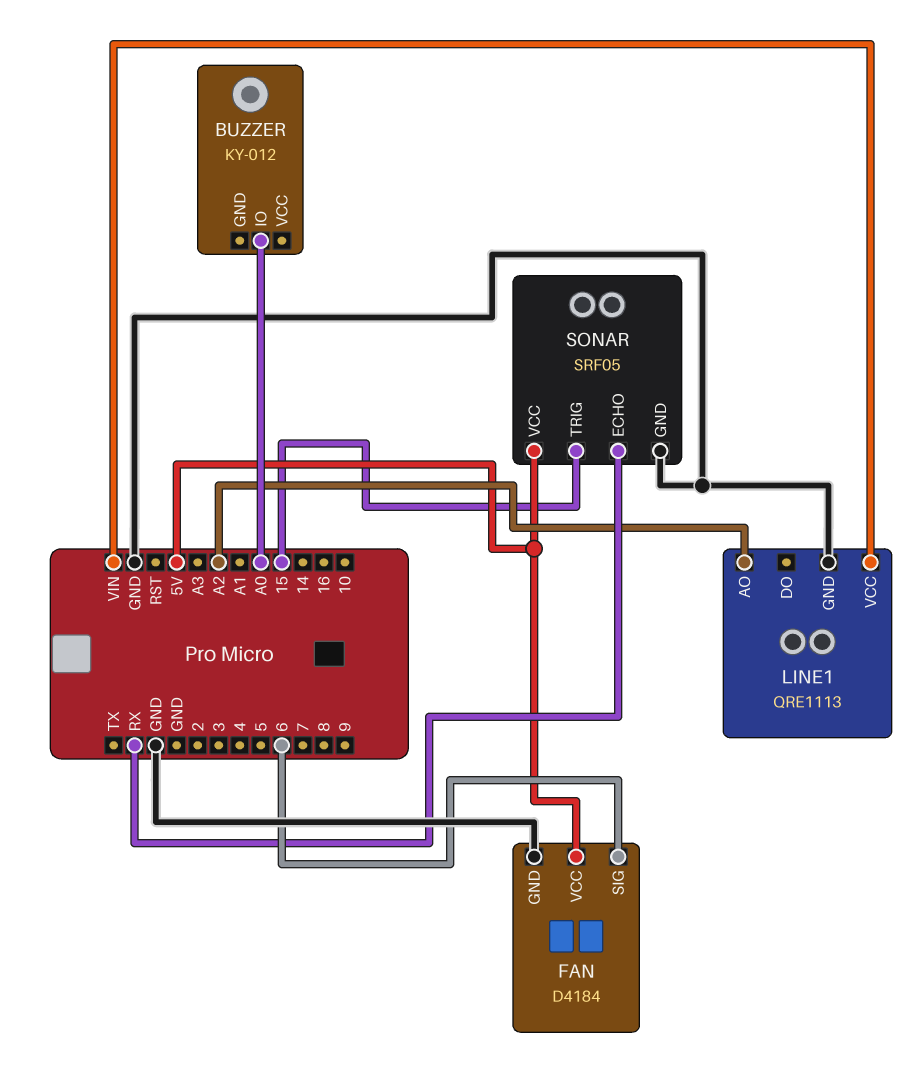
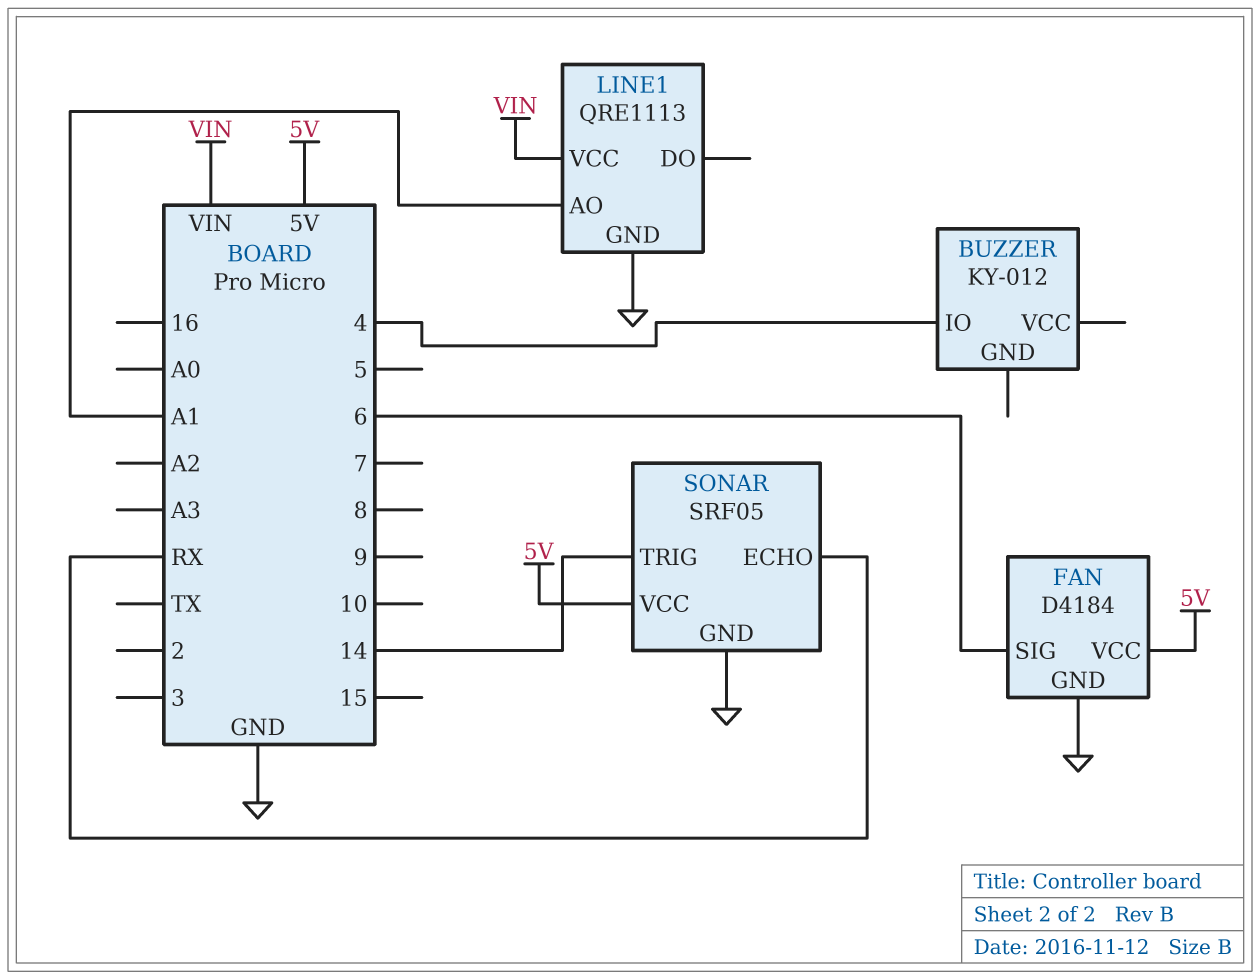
BUZZER pin IO: A0 -> 4
LINE1 pin AO: A2 -> A1
SONAR pin TRIG: 15 -> 14

